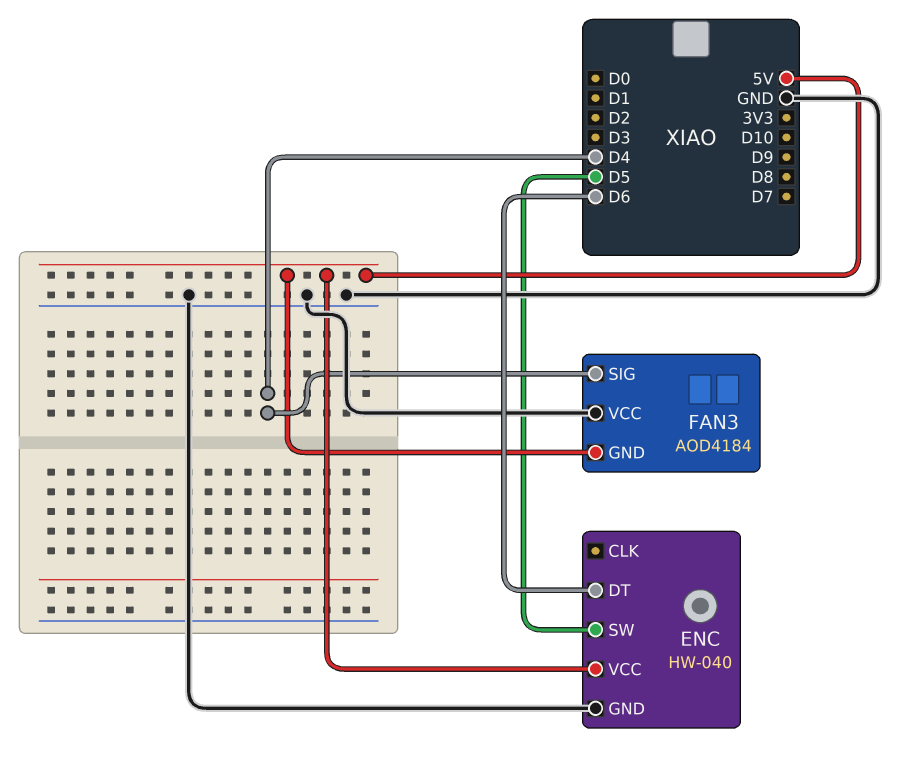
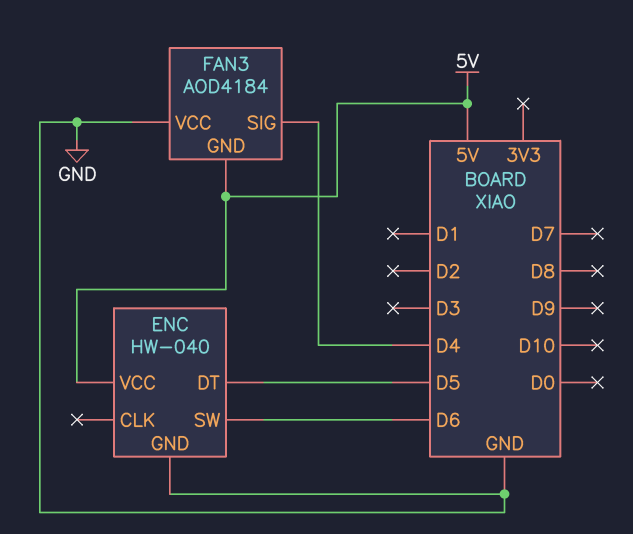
ENC pin DT: D6 -> D5
ENC pin SW: D5 -> D6

